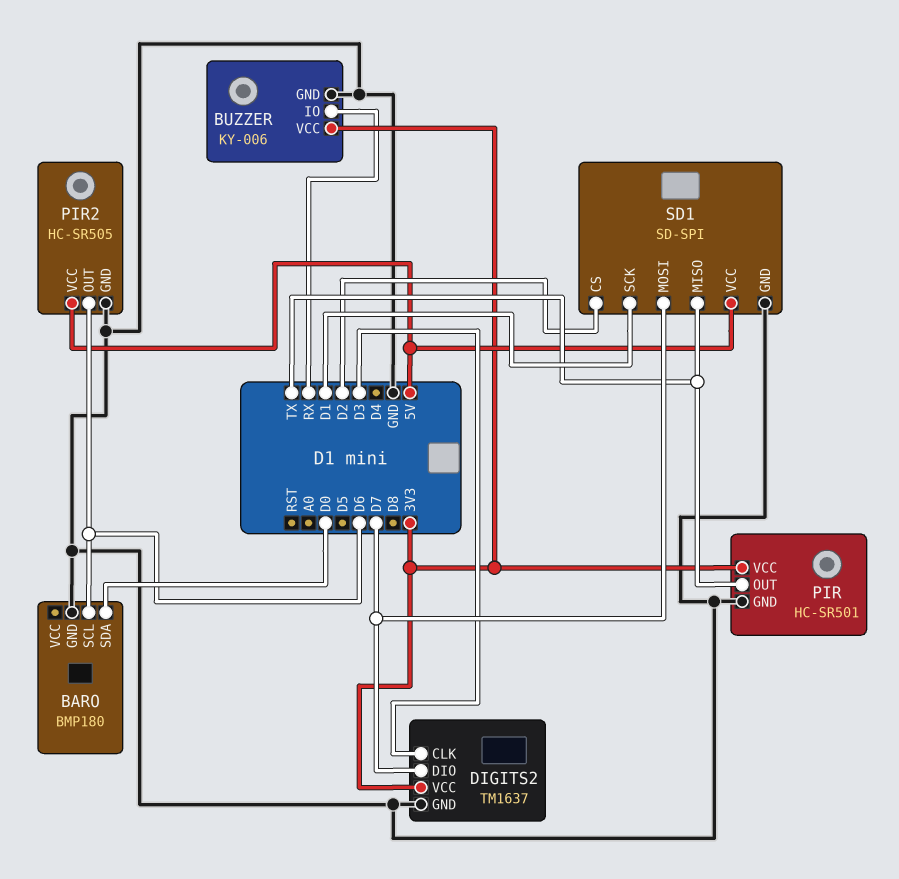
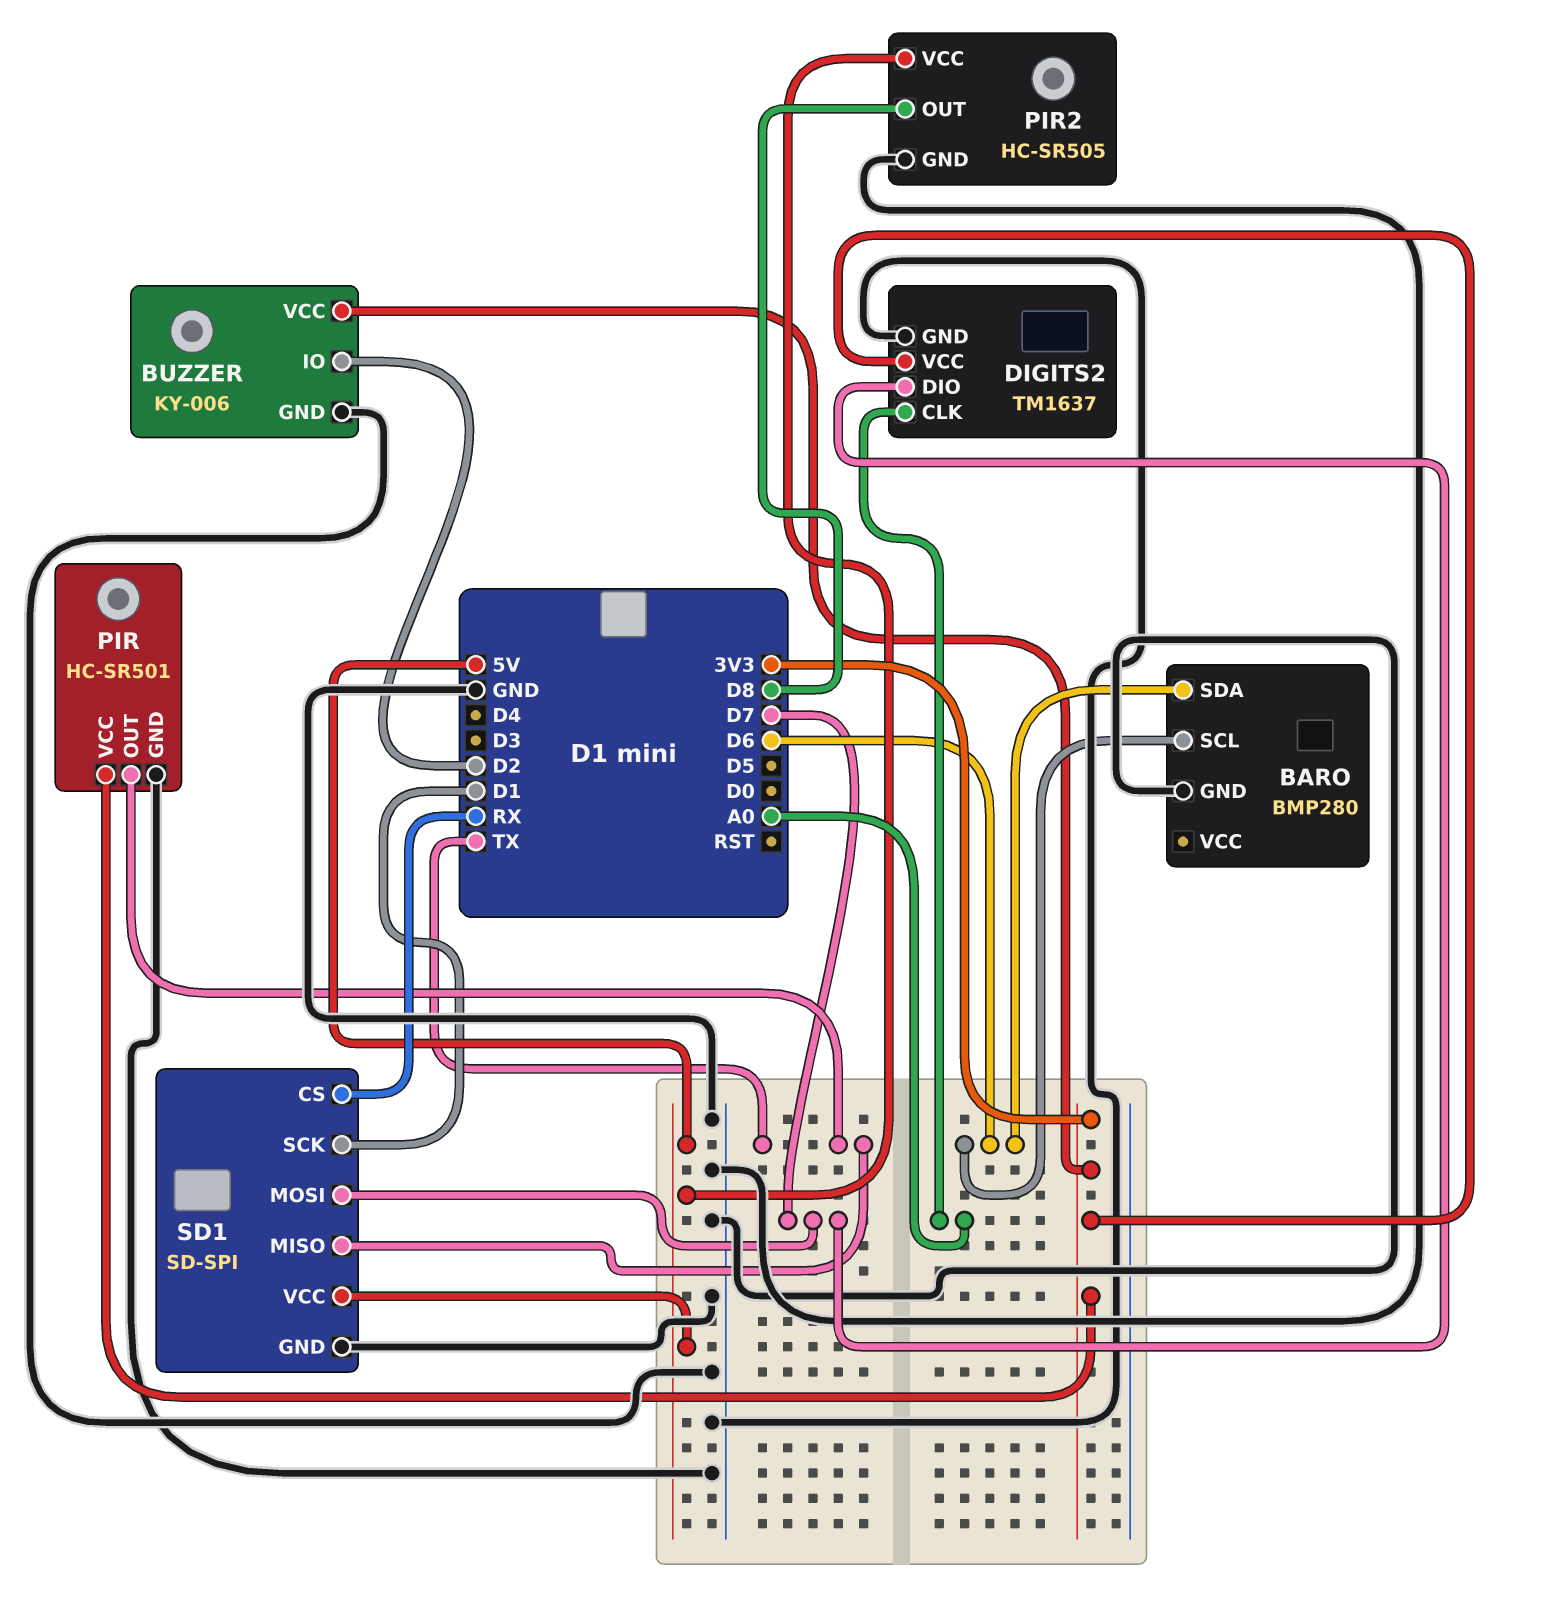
BARO: BMP180 -> BMP280
BARO pin SDA: D0 -> D6
BUZZER pin IO: RX -> D2
DIGITS2 pin CLK: D3 -> A0
PIR2 pin OUT: D6 -> D8
SD1 pin CS: D2 -> RX

